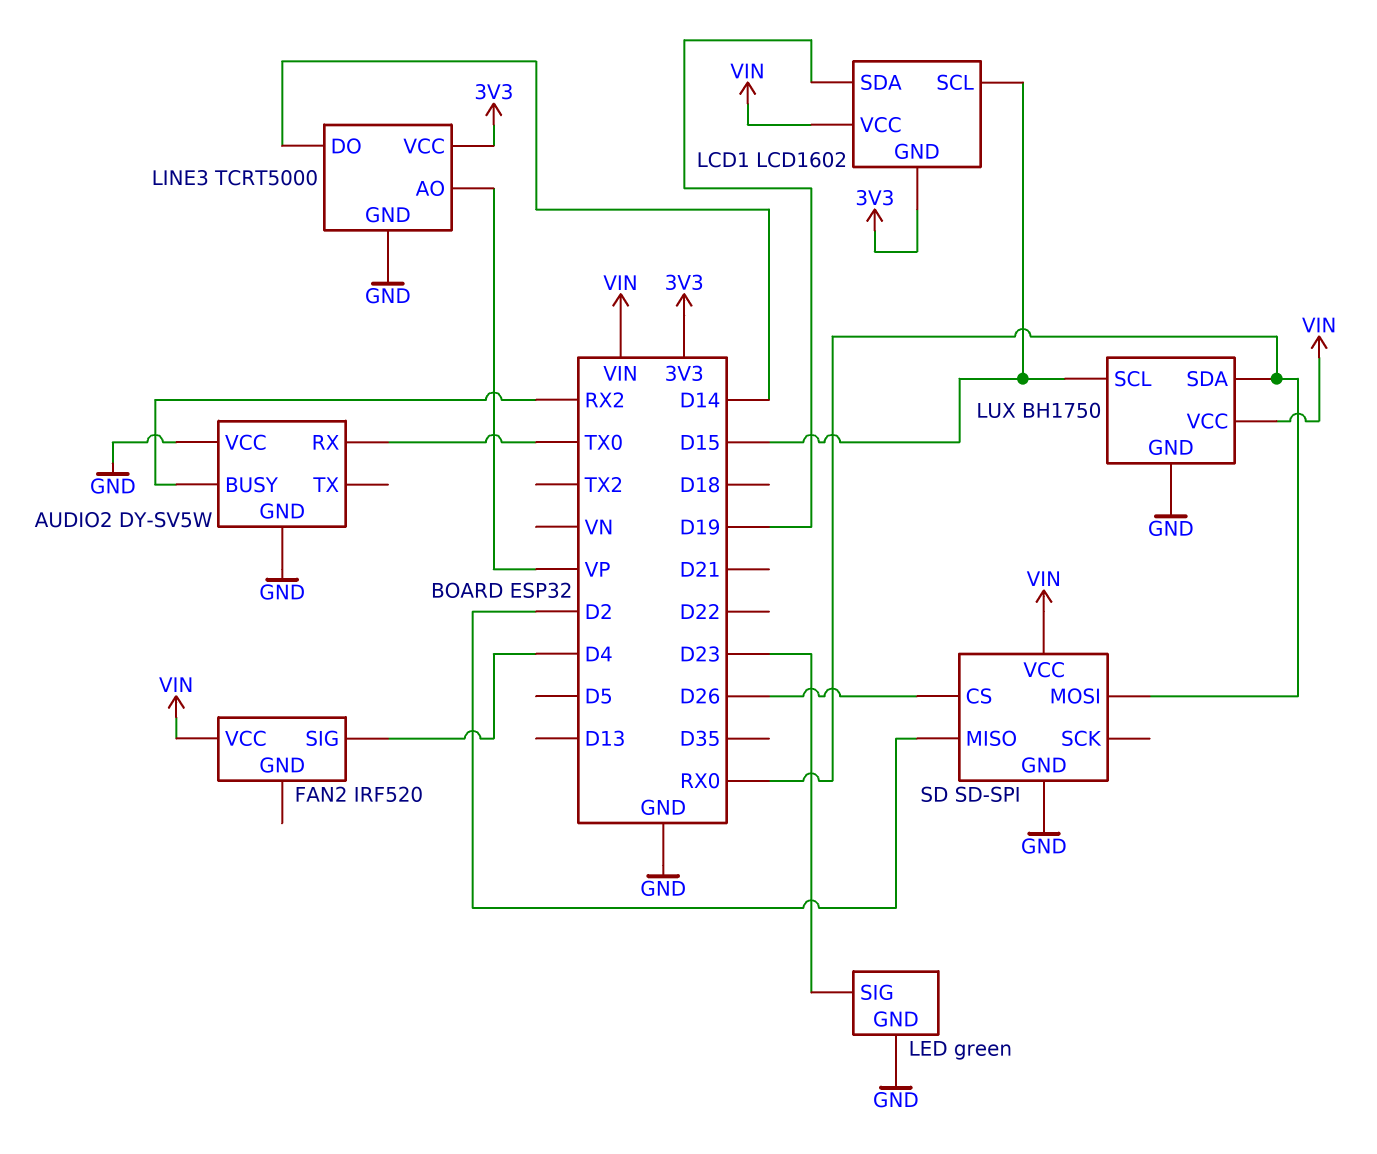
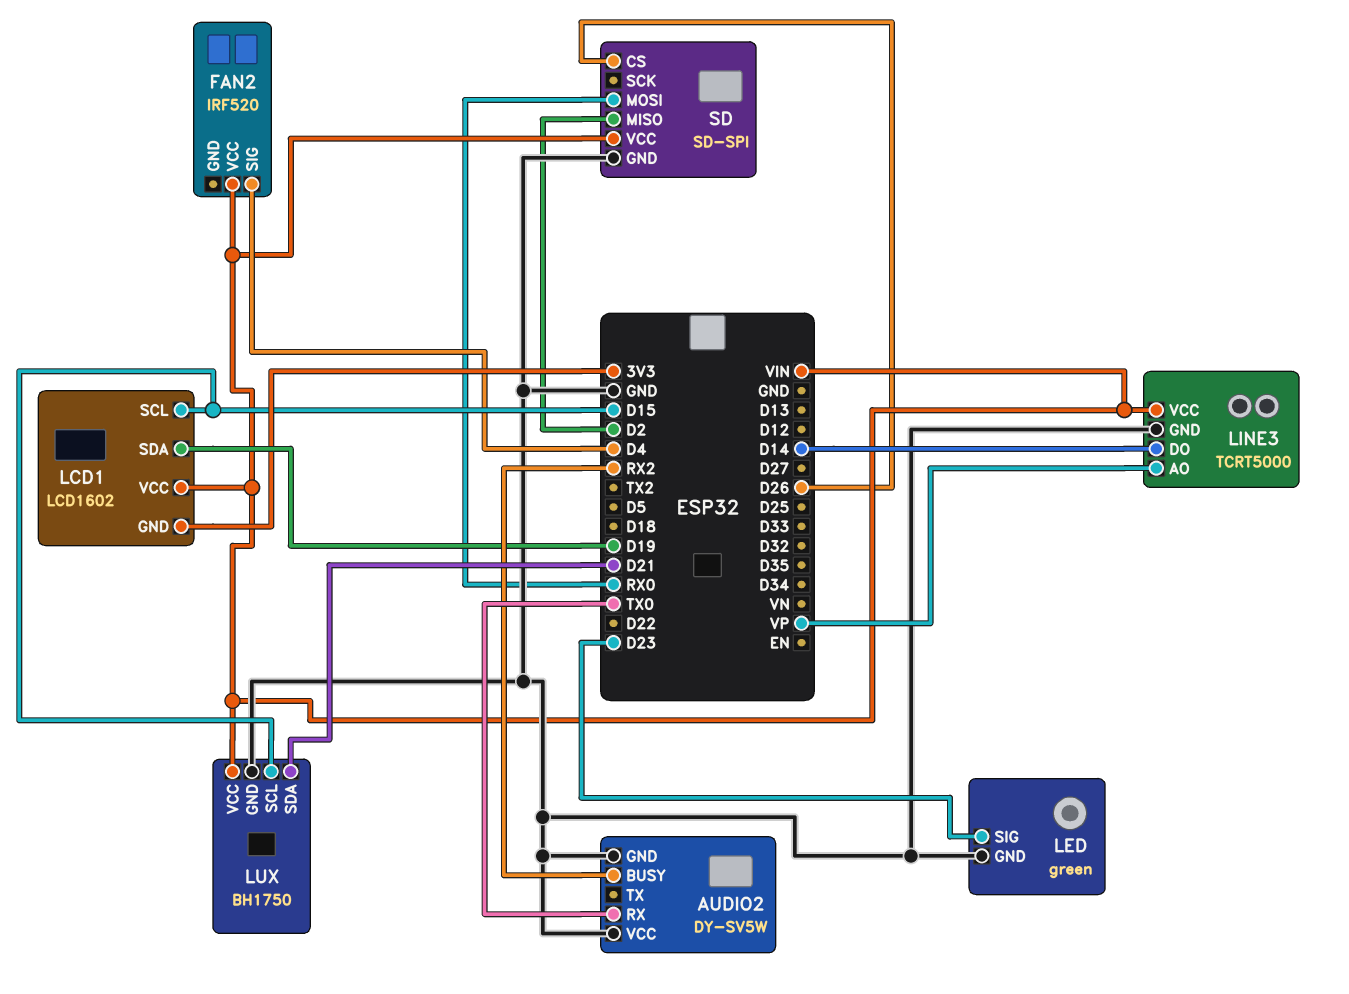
LINE3 pin VCC: 3V3 -> VIN
LUX pin SDA: RX0 -> D21

